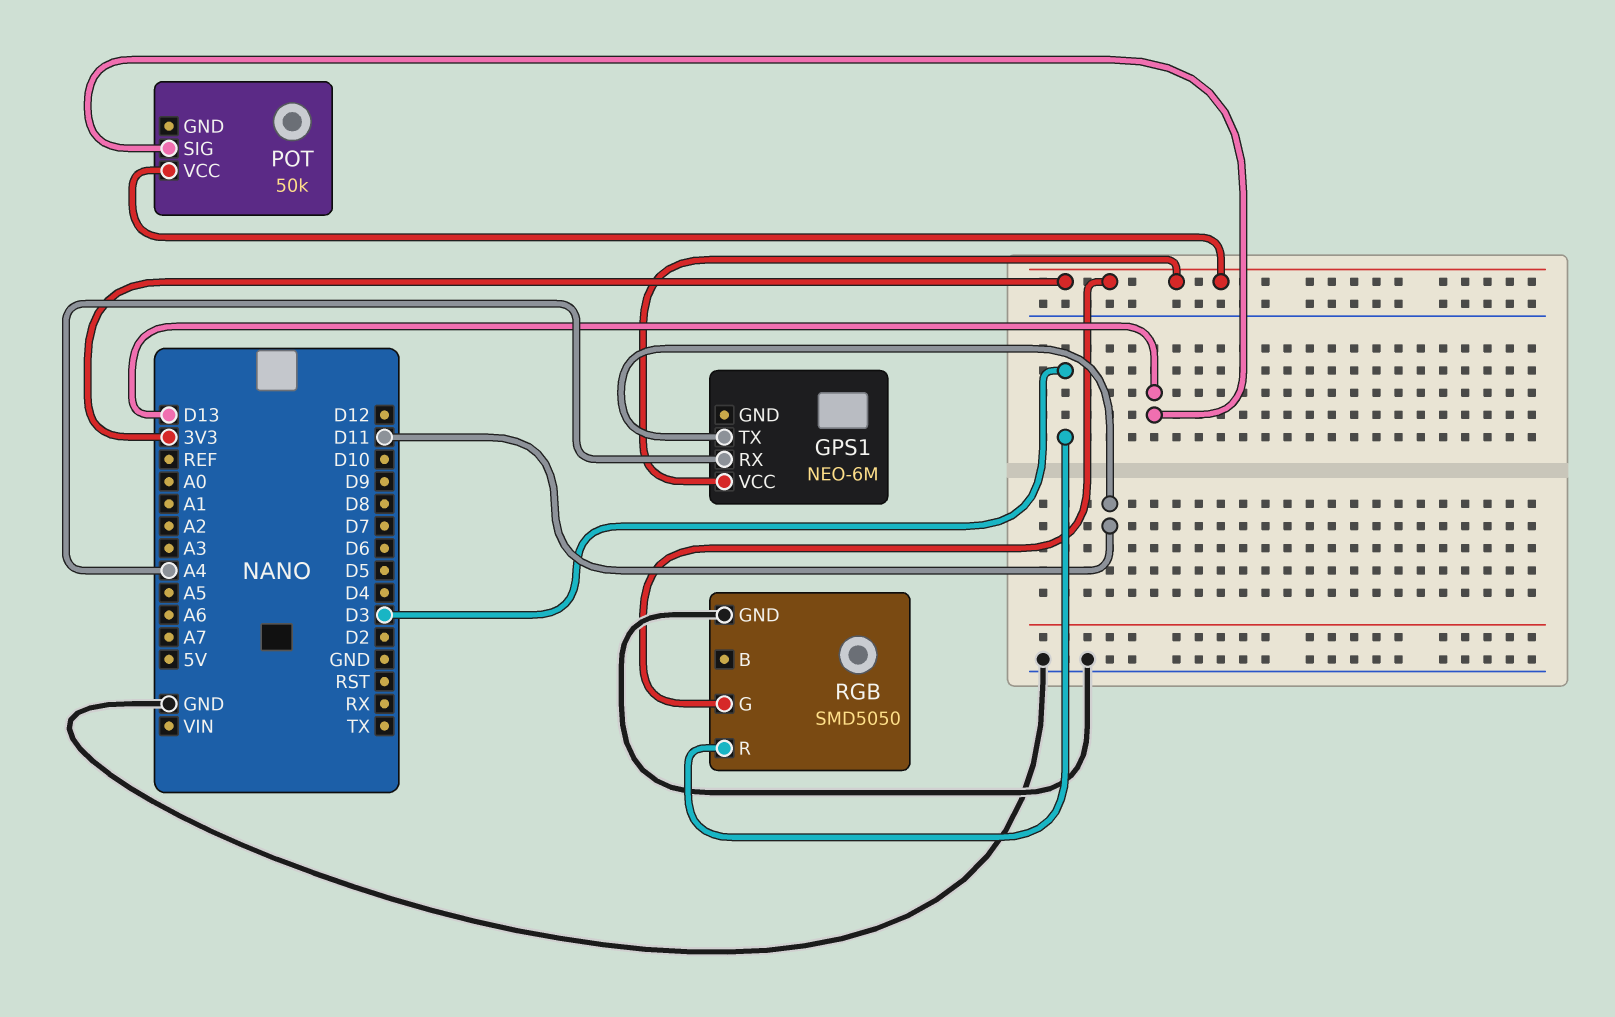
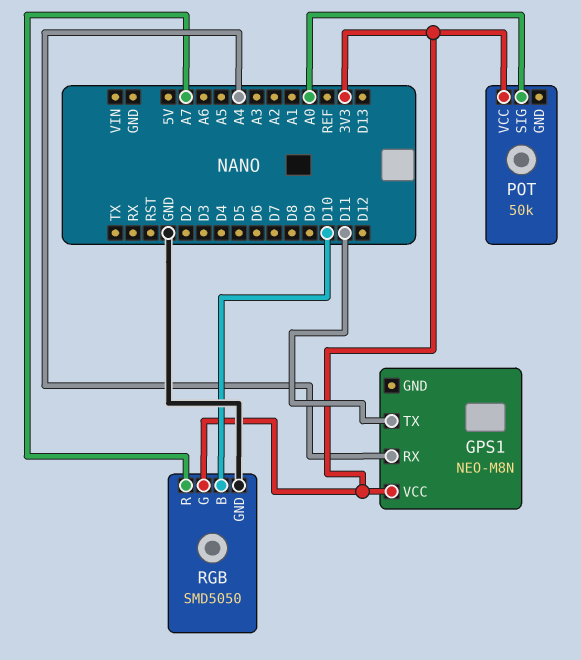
GPS1: NEO-6M -> NEO-M8N
POT pin SIG: D13 -> A0
RGB pin B: none -> D10
RGB pin R: D3 -> A7

